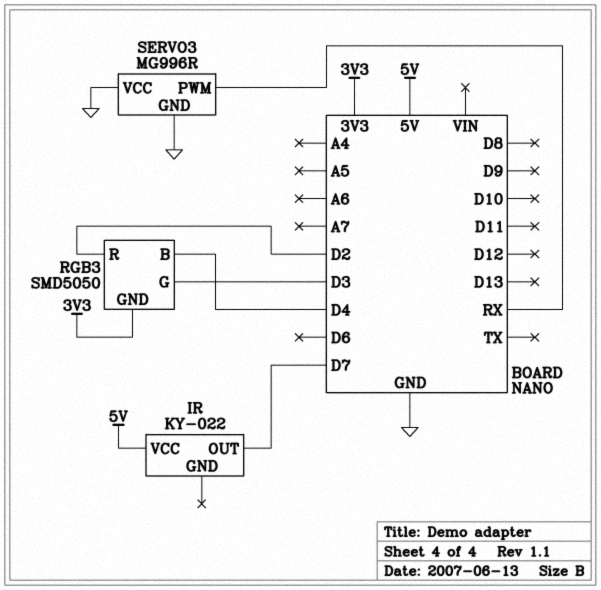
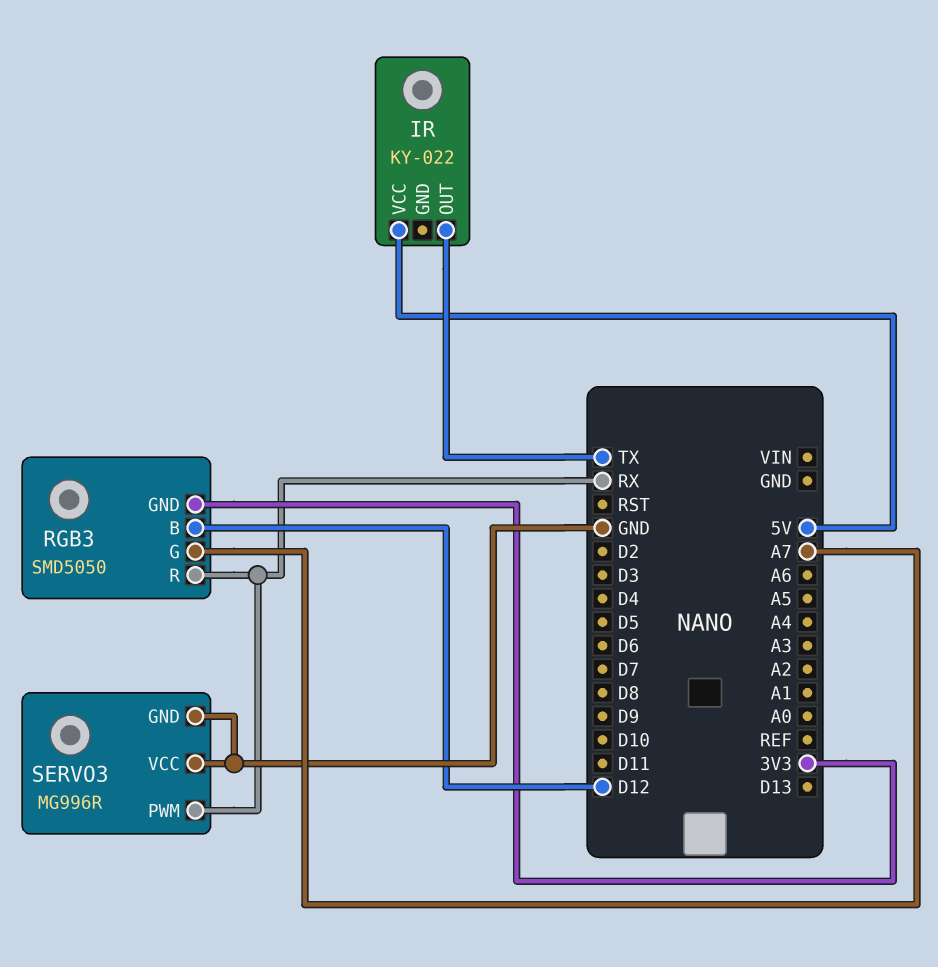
IR pin OUT: D7 -> TX
RGB3 pin B: D4 -> D12
RGB3 pin G: D3 -> A7
RGB3 pin R: D2 -> RX

